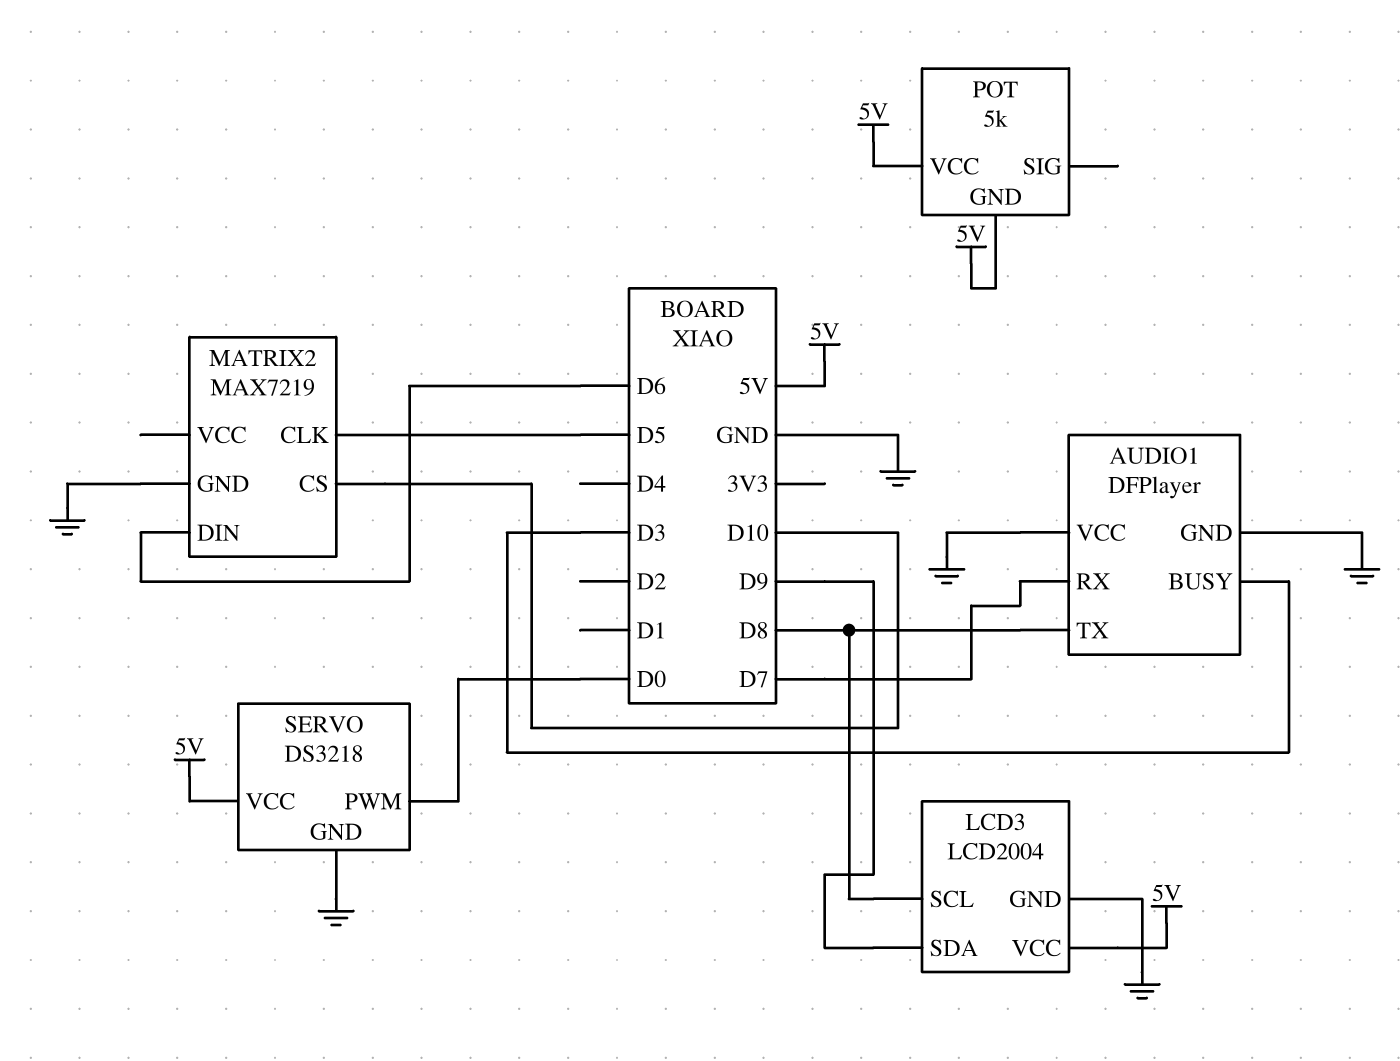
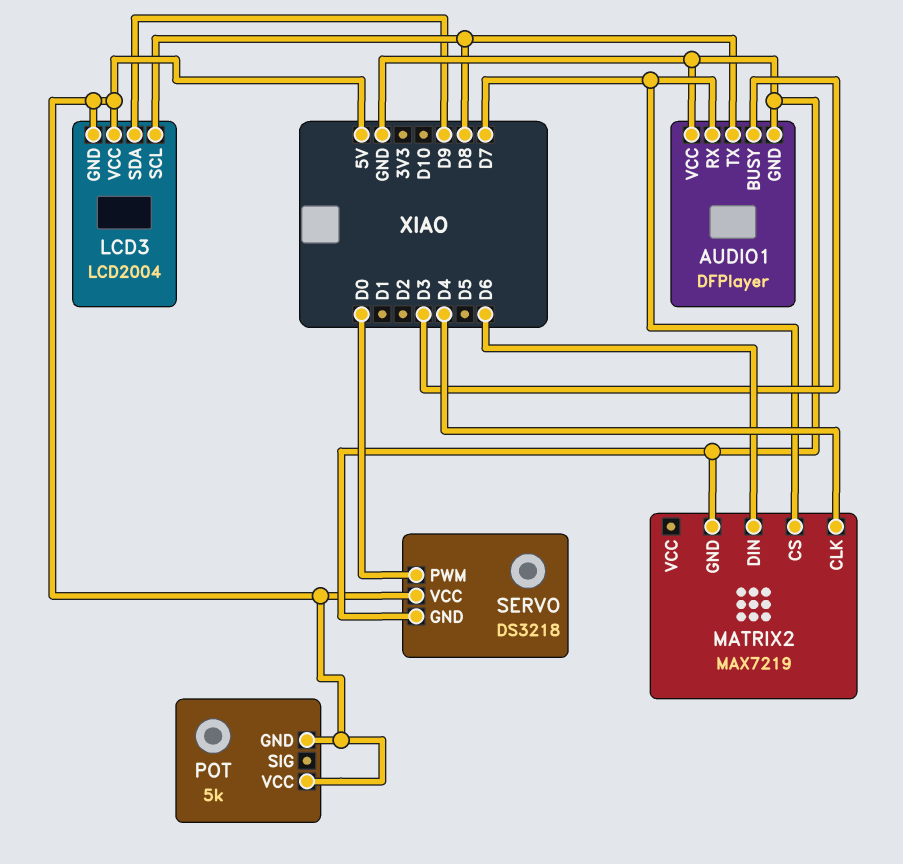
LCD3 pin GND: GND -> 5V
MATRIX2 pin CLK: D5 -> D4
MATRIX2 pin CS: D10 -> D7

